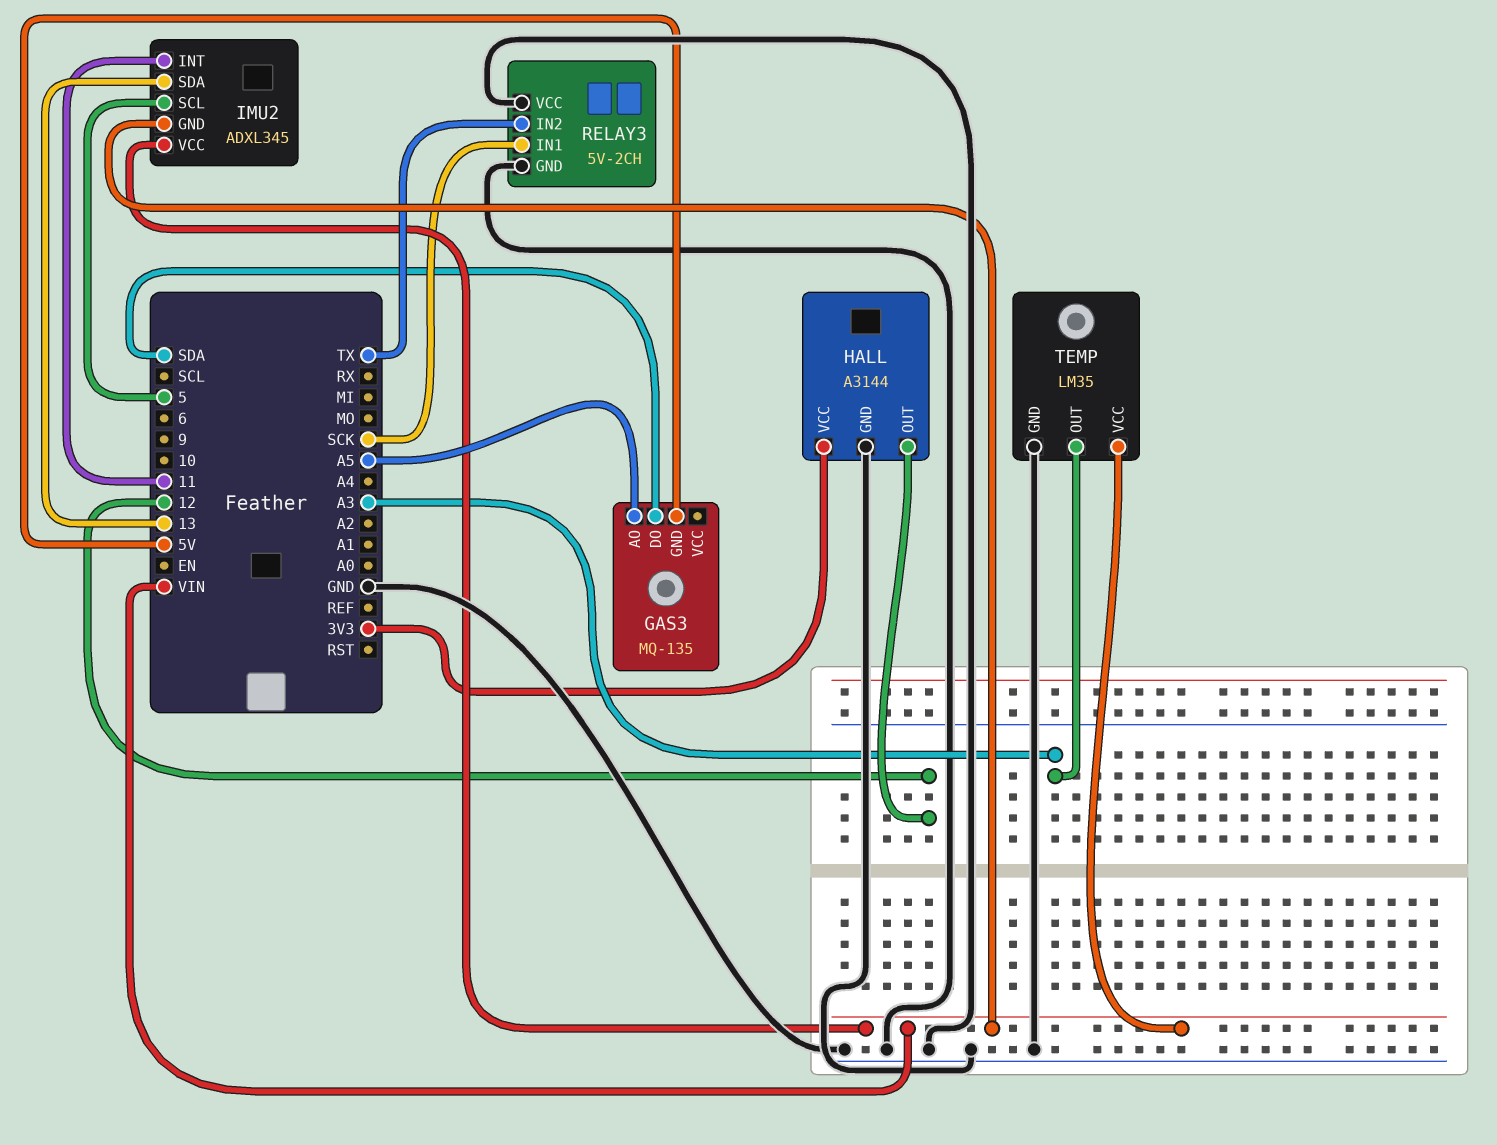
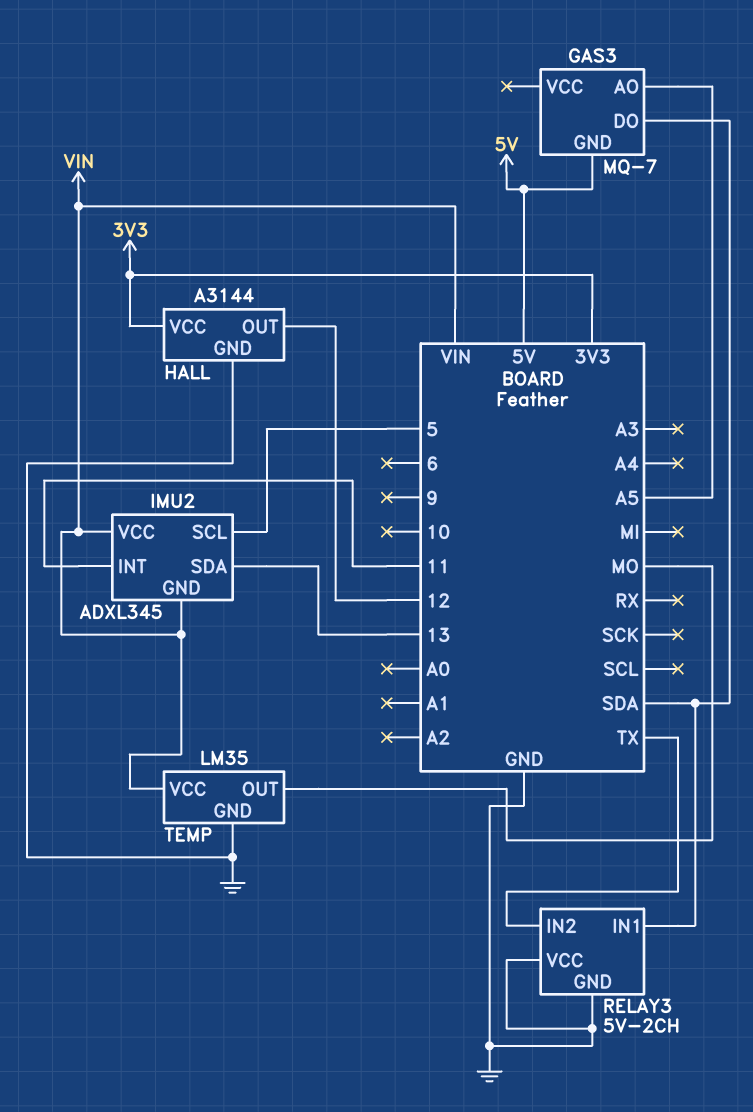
GAS3: MQ-135 -> MQ-7
RELAY3 pin IN1: SCK -> SDA
TEMP pin OUT: A3 -> MO

